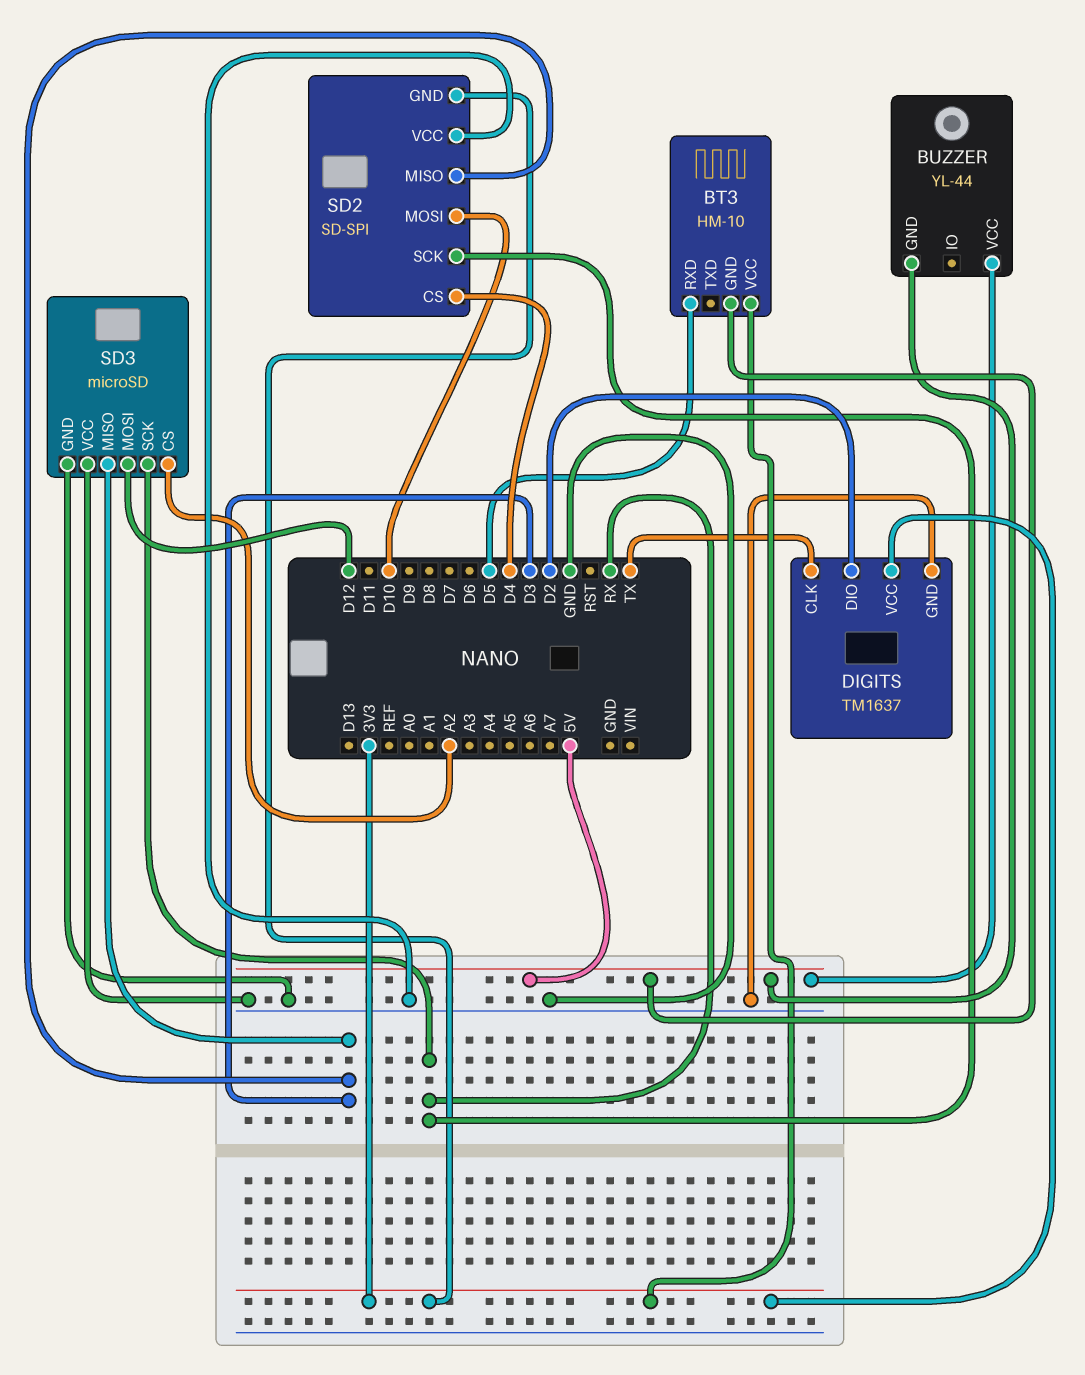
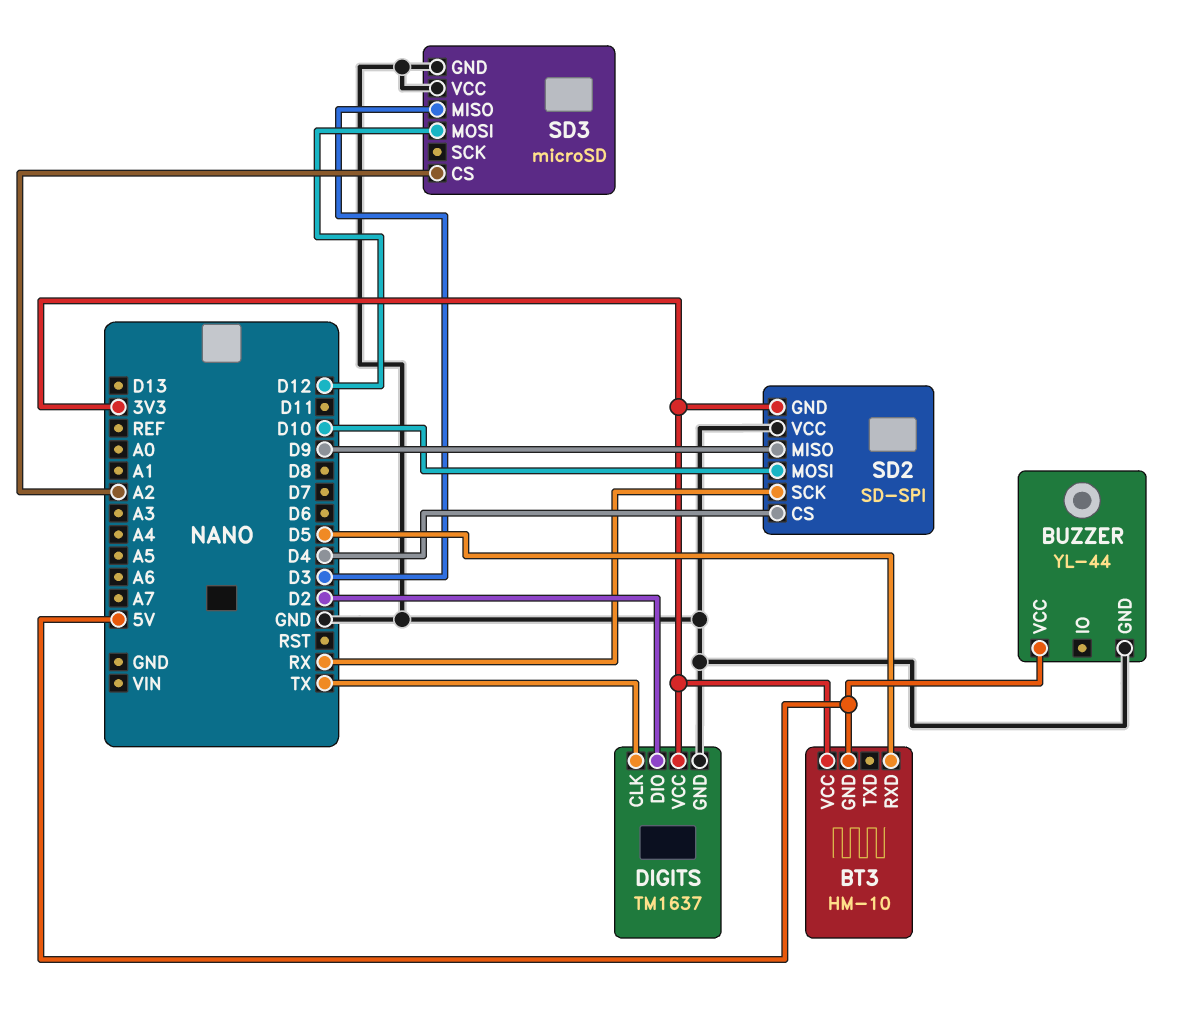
BUZZER pin GND: 5V -> GND
SD2 pin MISO: D3 -> D9
SD3 pin SCK: RX -> none

